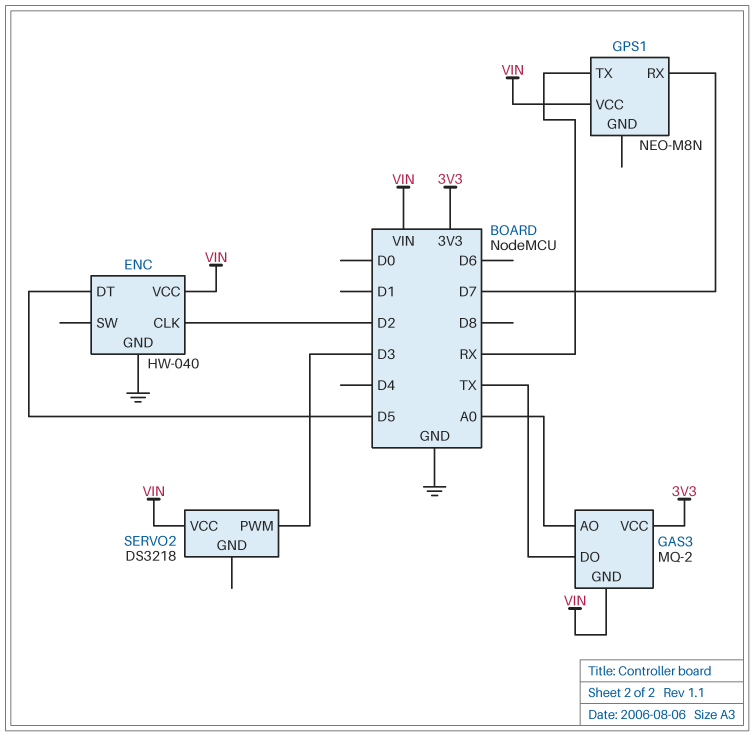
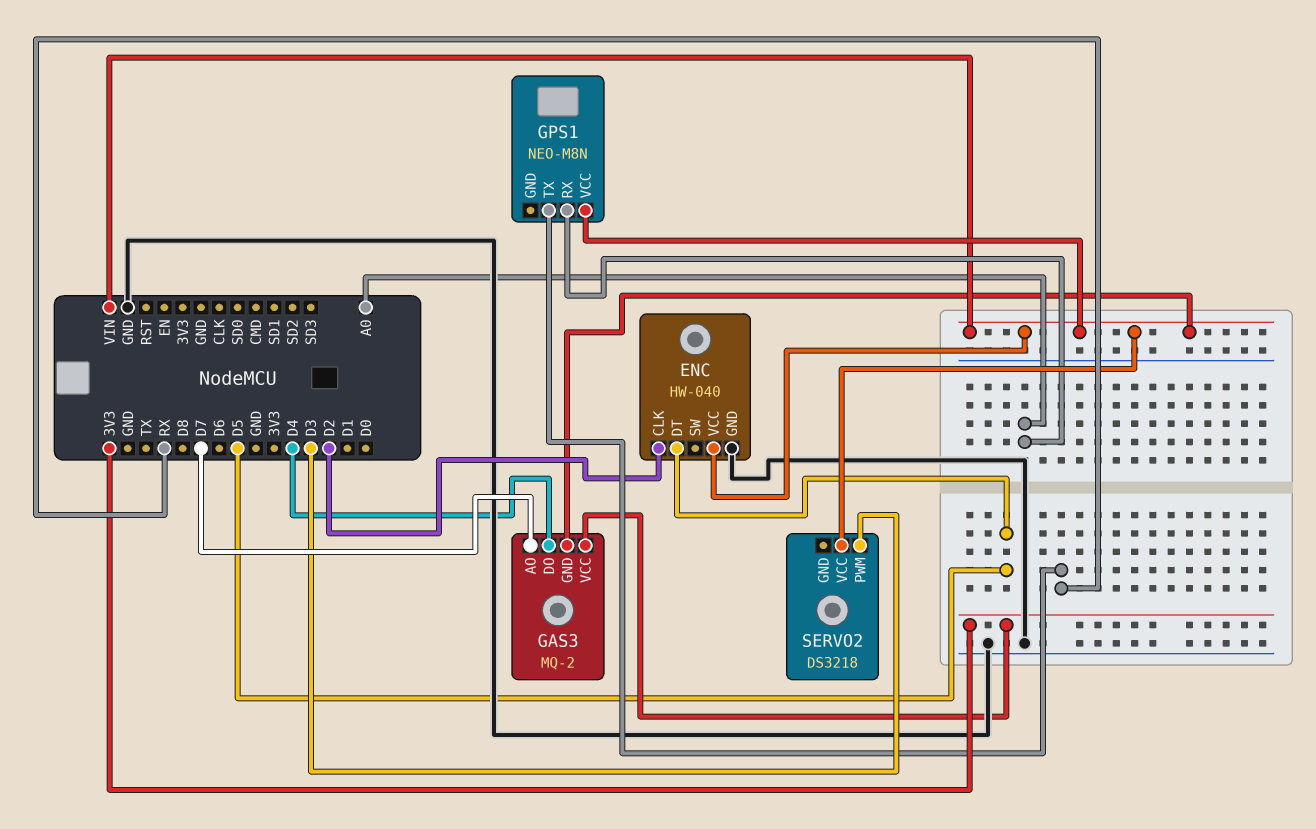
GAS3 pin AO: A0 -> D7
GAS3 pin DO: TX -> D4
GPS1 pin RX: D7 -> A0

